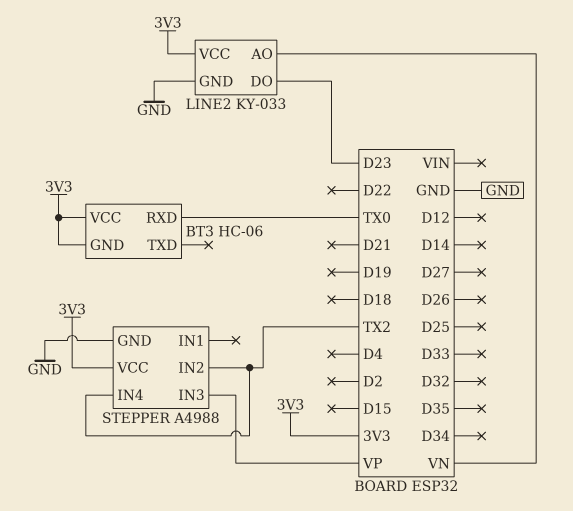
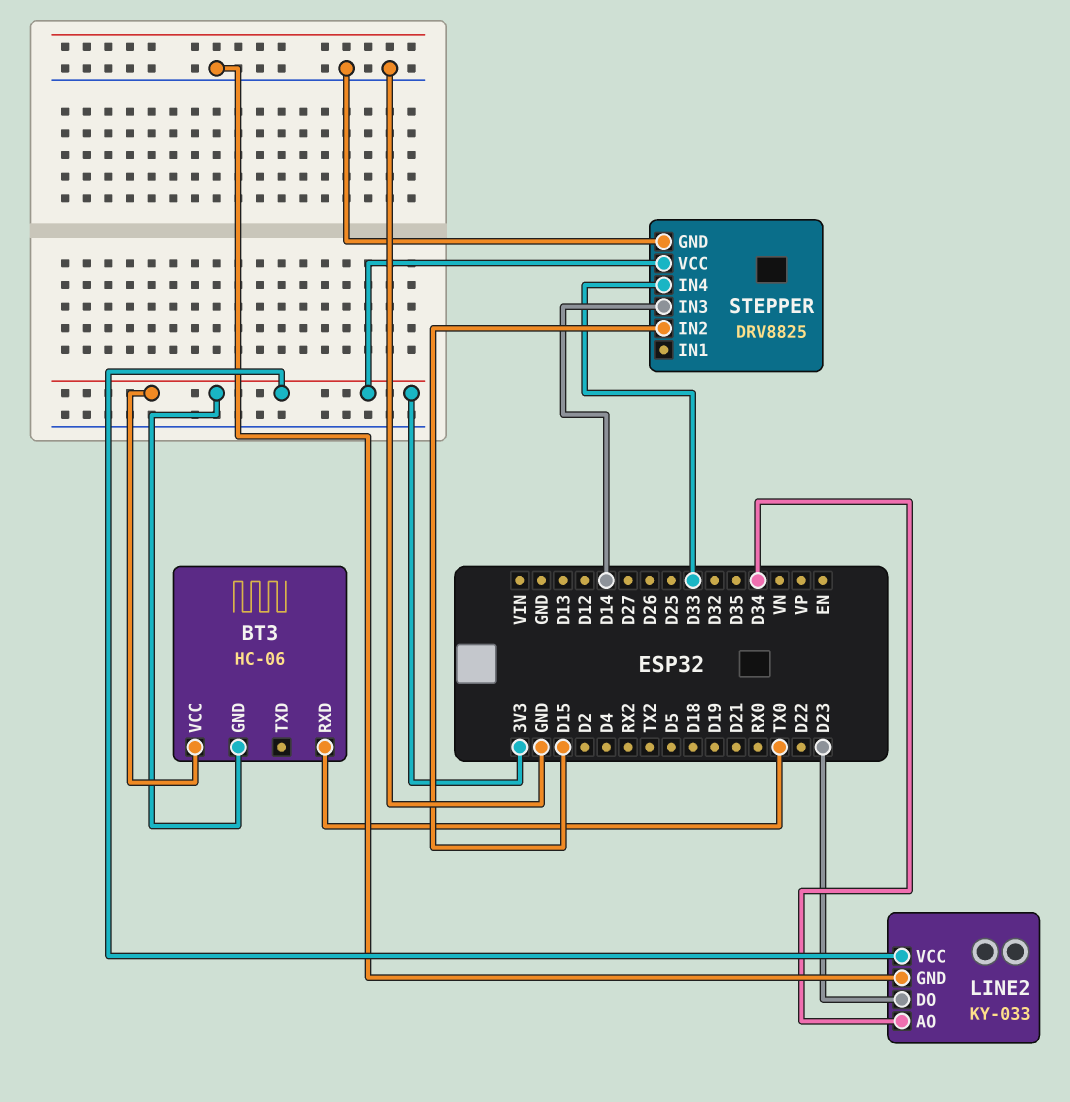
LINE2 pin AO: VN -> D34
STEPPER: A4988 -> DRV8825
STEPPER pin IN2: TX2 -> D15
STEPPER pin IN3: VP -> D14
STEPPER pin IN4: TX2 -> D33

